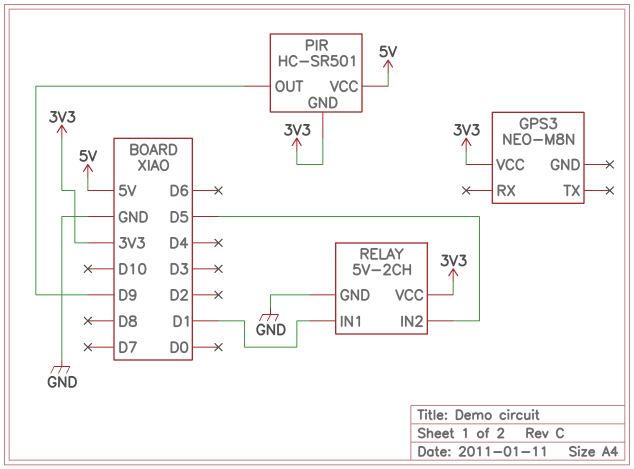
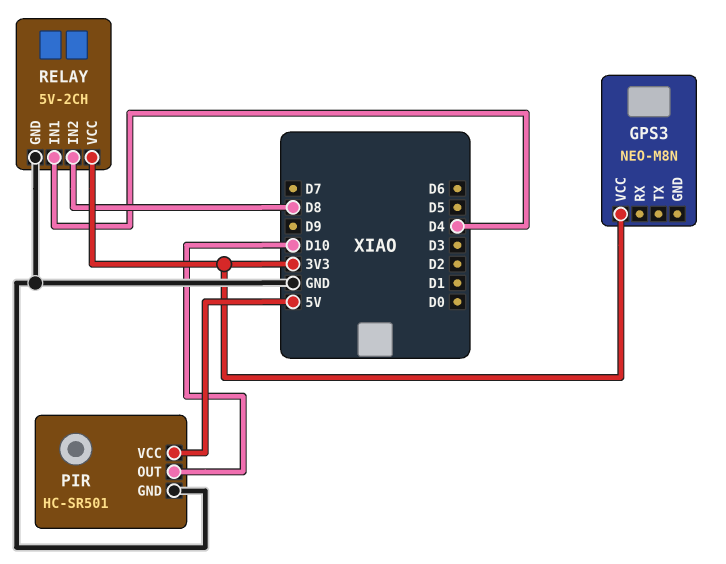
PIR pin GND: 3V3 -> GND
PIR pin OUT: D9 -> D10
RELAY pin IN1: D1 -> D4
RELAY pin IN2: D5 -> D8

